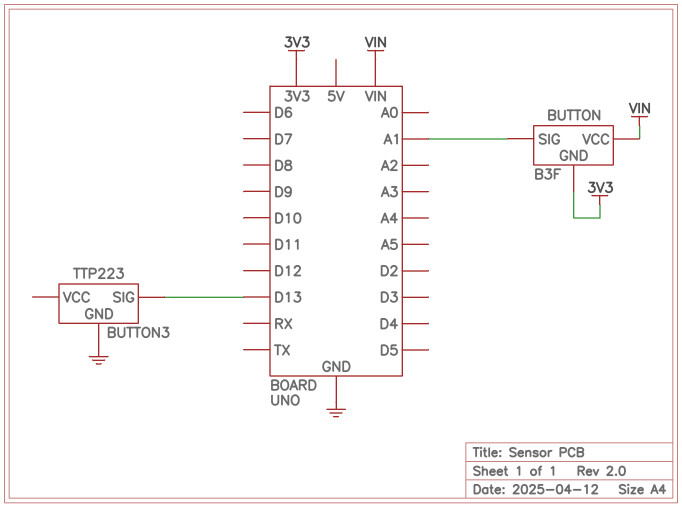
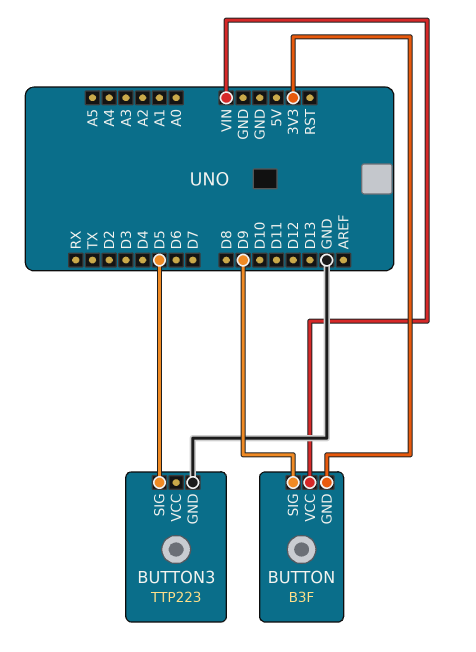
BUTTON pin SIG: A1 -> D9
BUTTON3 pin SIG: D13 -> D5

